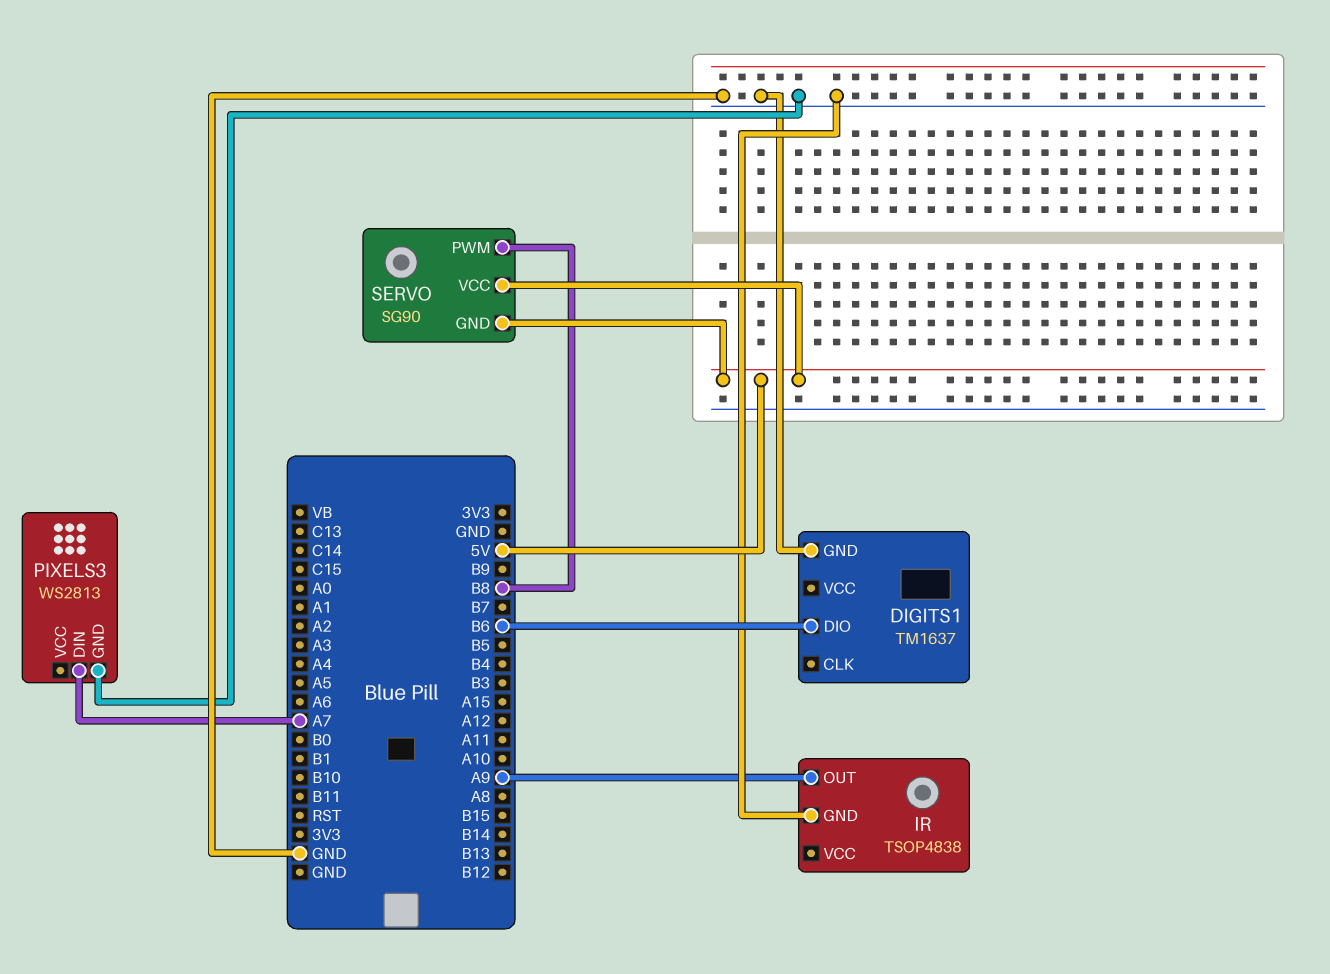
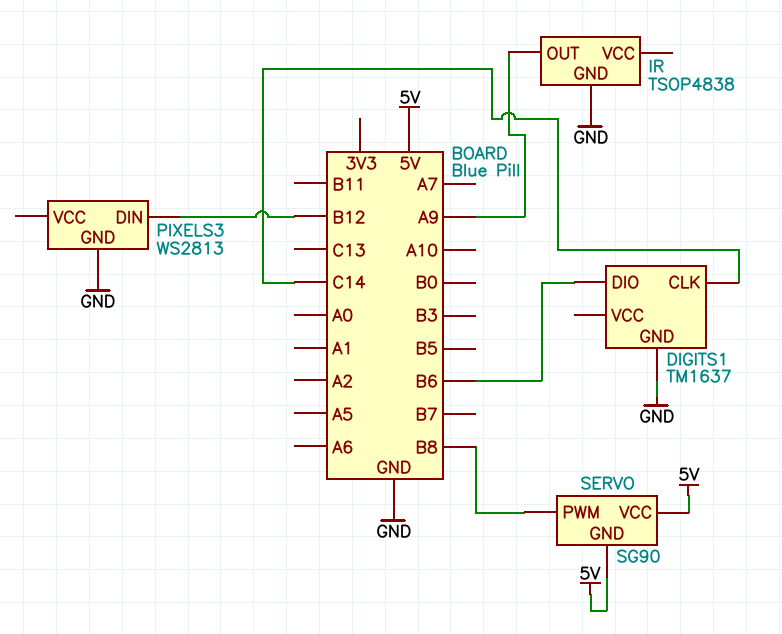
DIGITS1 pin CLK: none -> C14
PIXELS3 pin DIN: A7 -> B12

